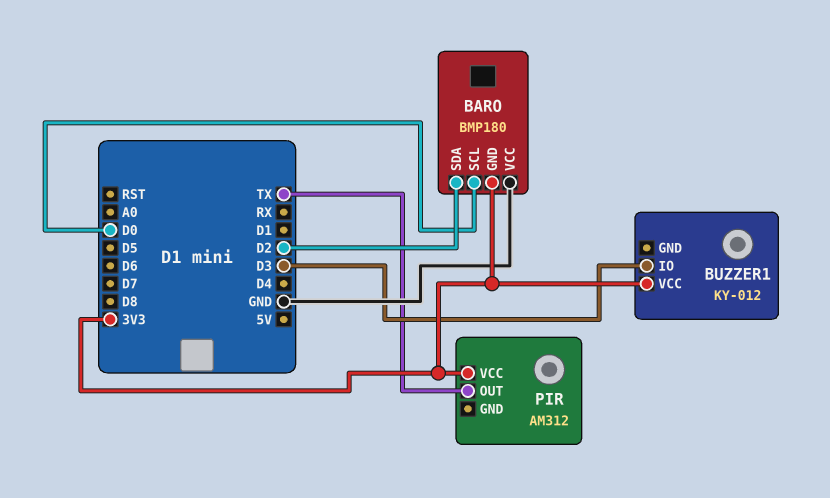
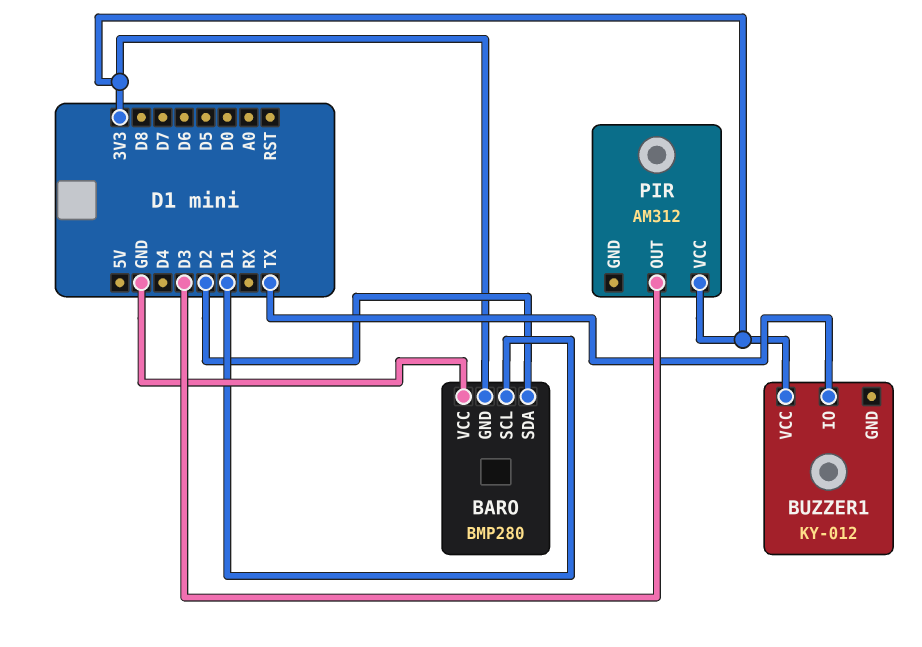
BARO: BMP180 -> BMP280
BARO pin SCL: D0 -> D1
BUZZER1 pin IO: D3 -> TX
PIR pin OUT: TX -> D3

